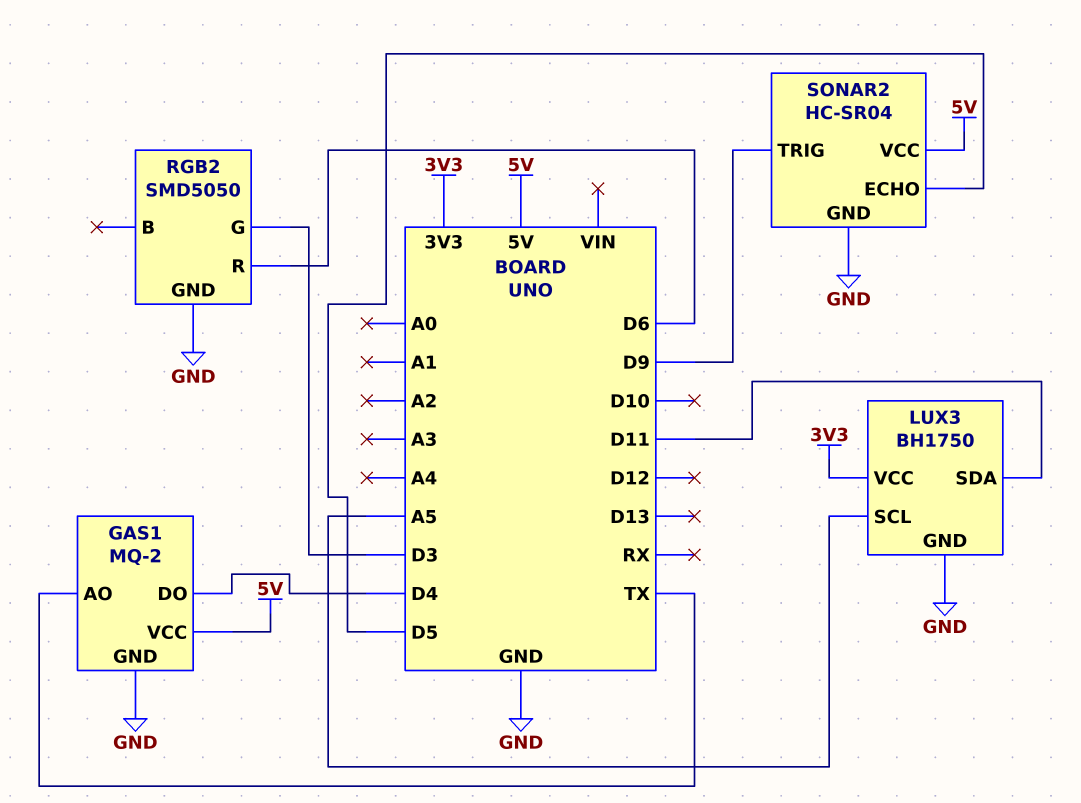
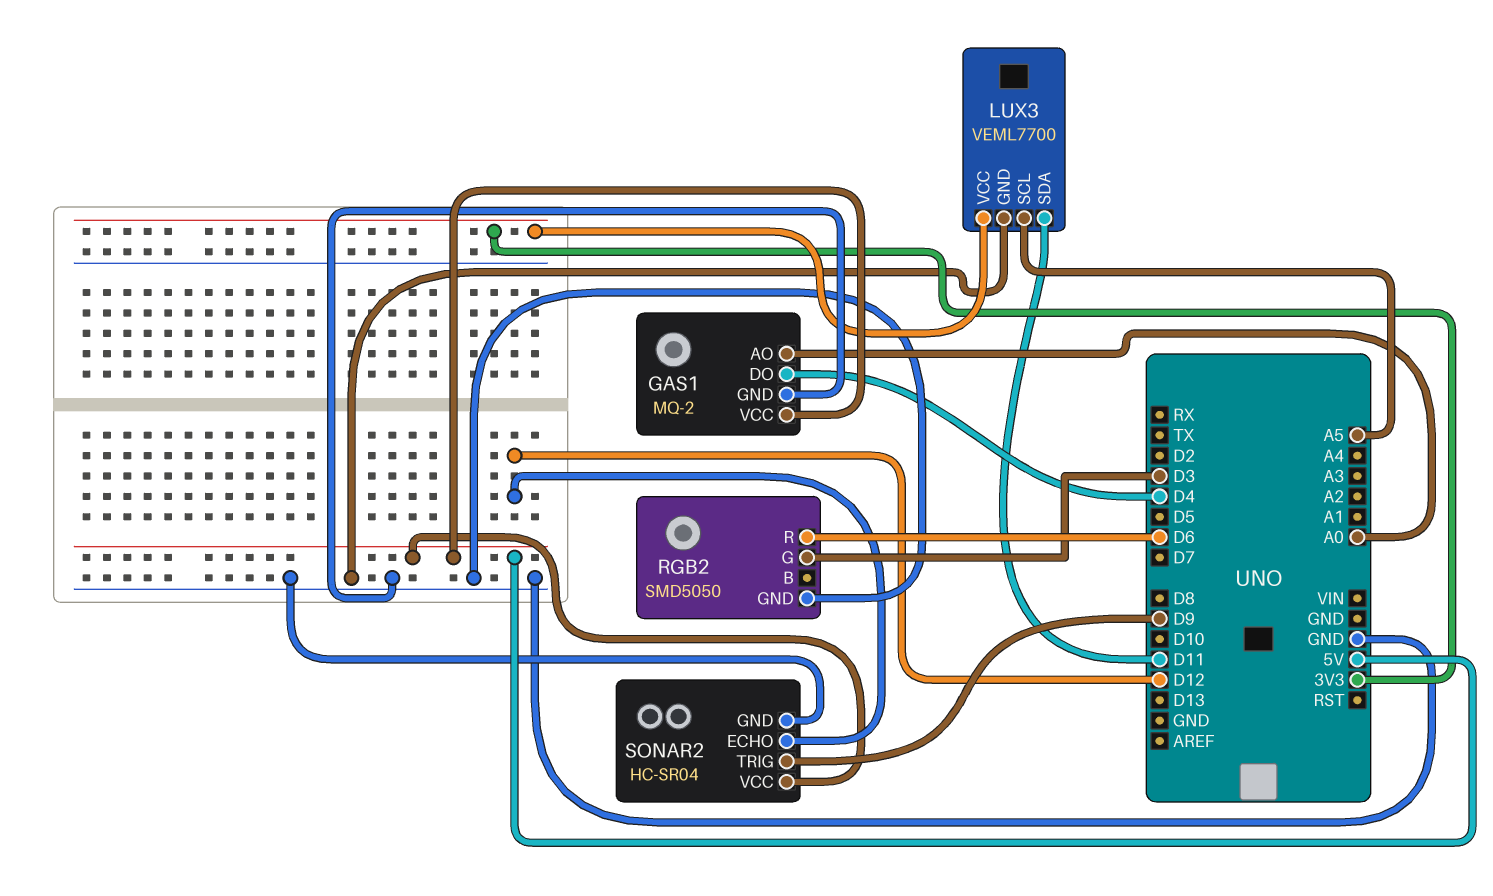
GAS1 pin AO: TX -> A0
LUX3: BH1750 -> VEML7700
SONAR2 pin ECHO: D5 -> D12

